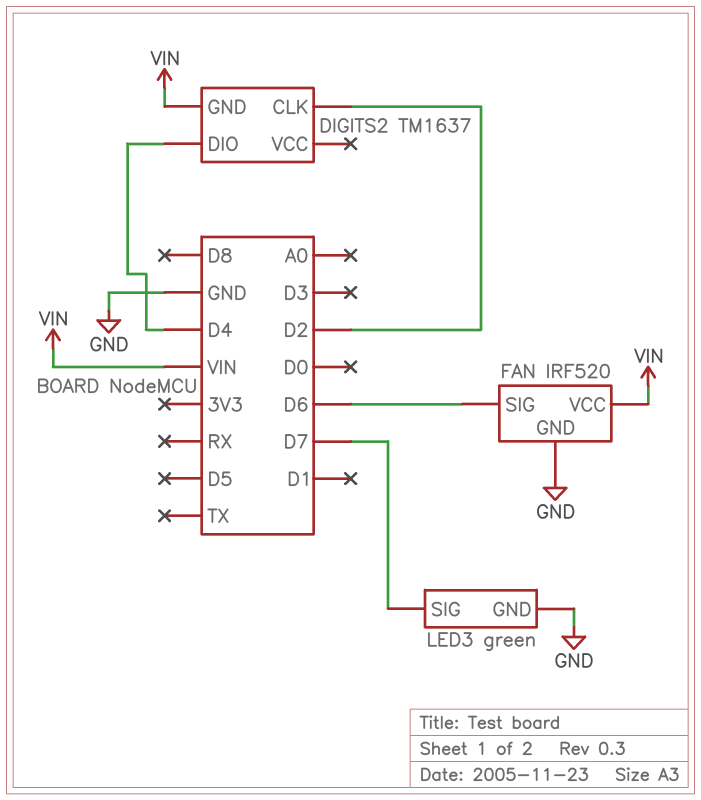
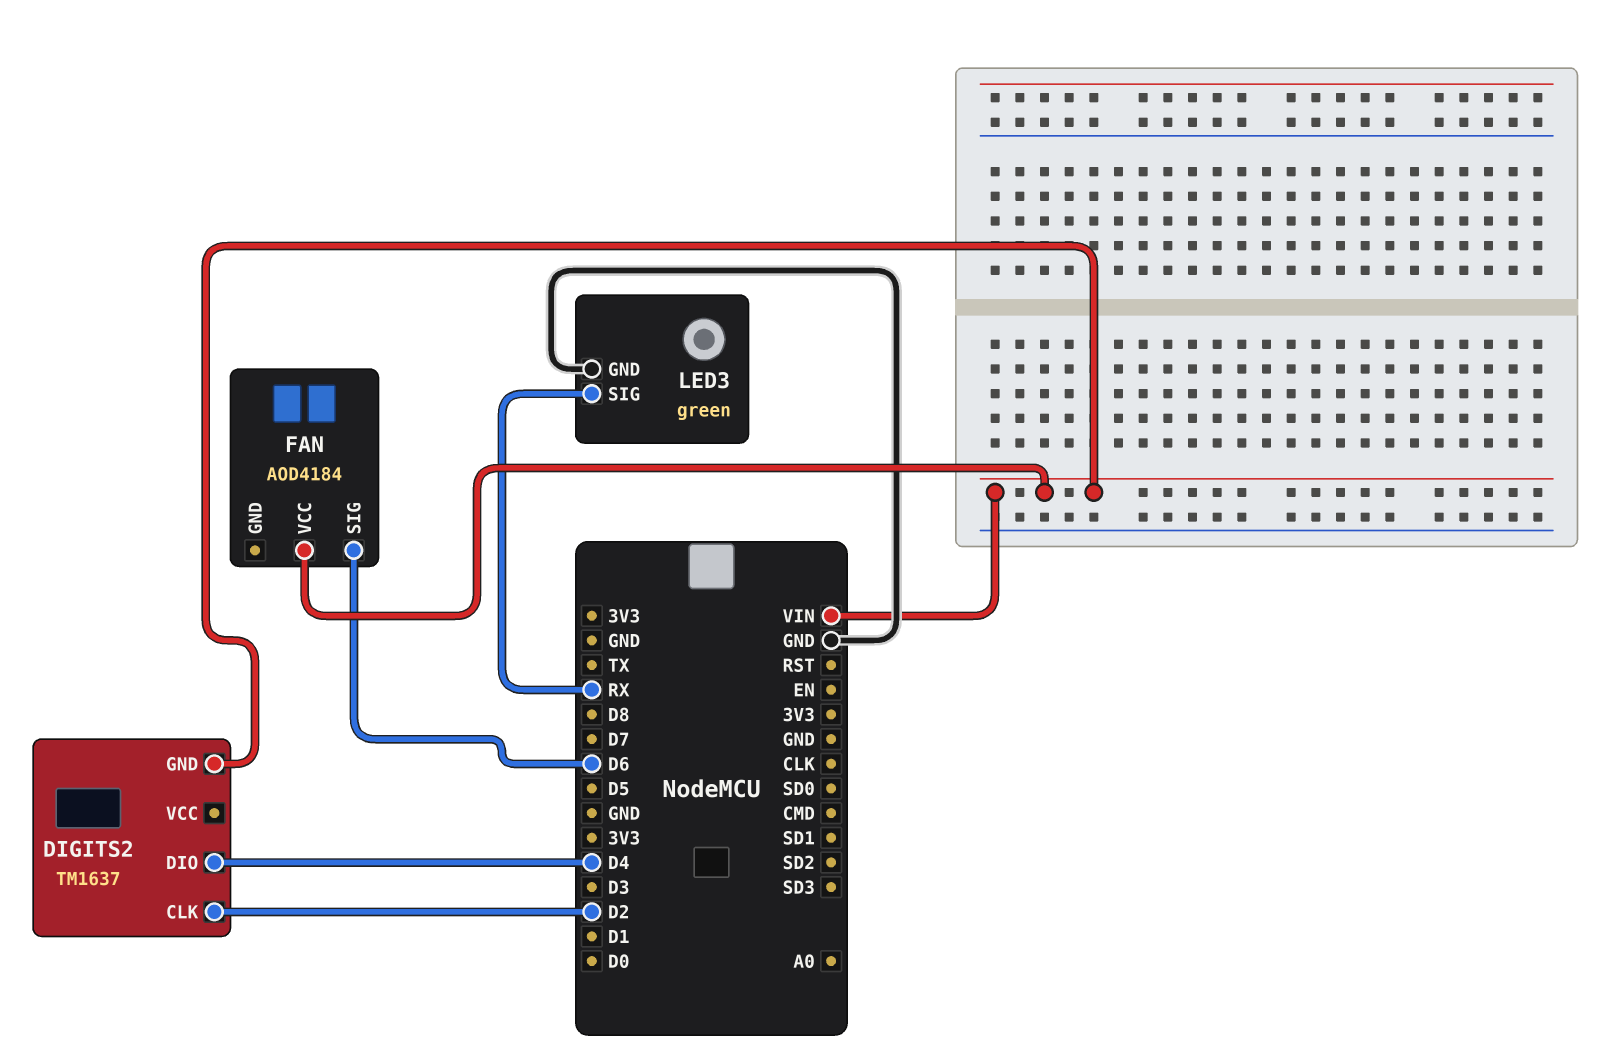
FAN: IRF520 -> AOD4184
FAN pin GND: GND -> none
LED3 pin SIG: D7 -> RX

